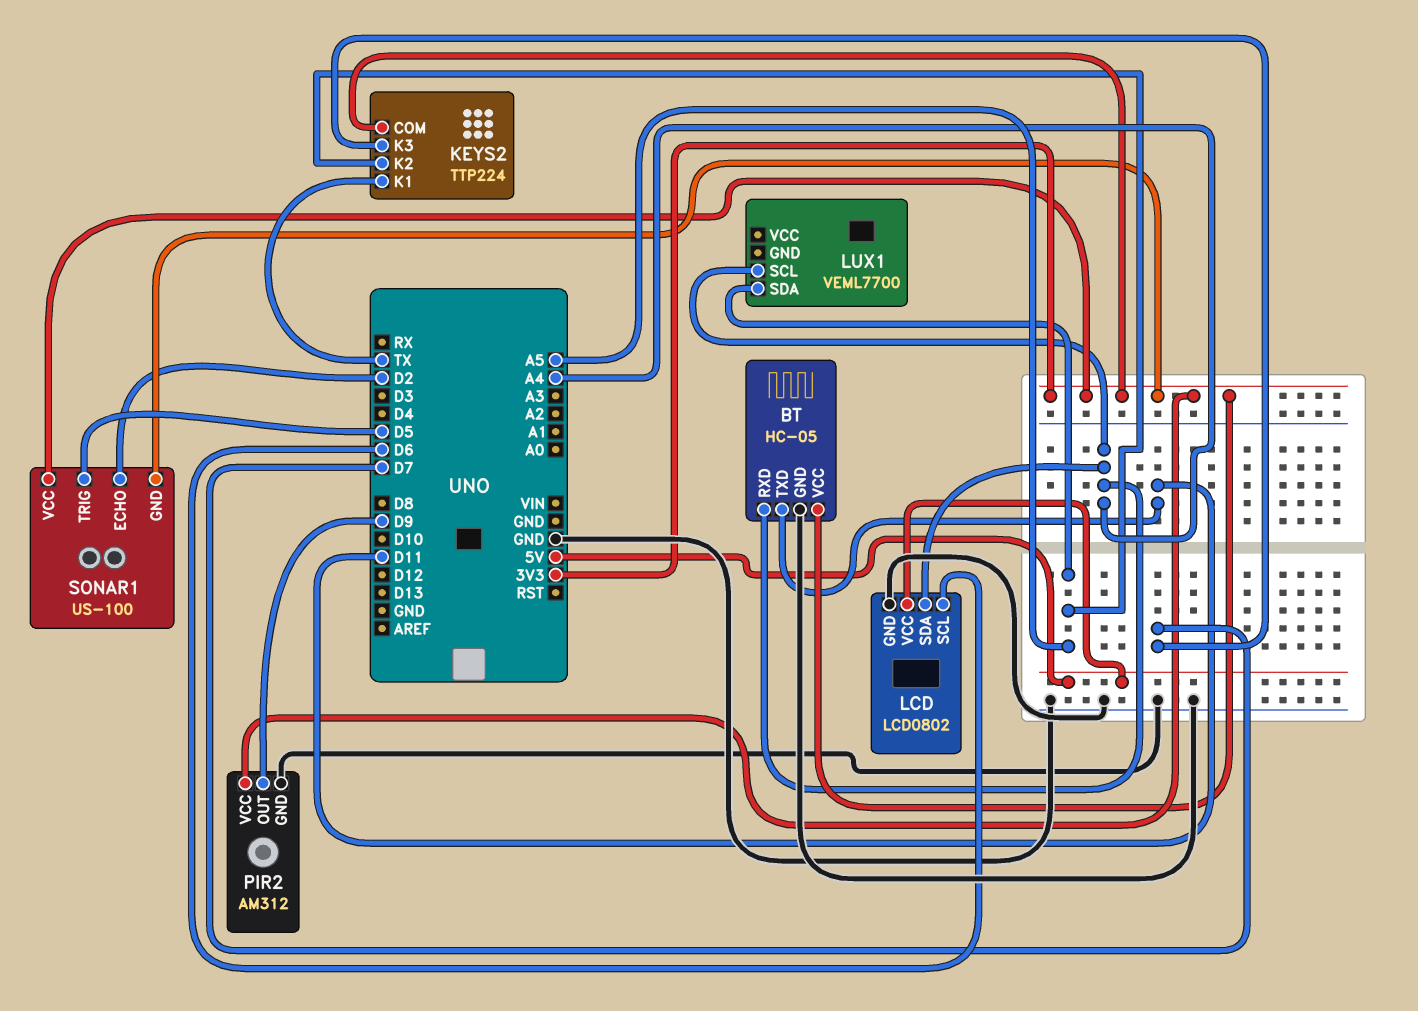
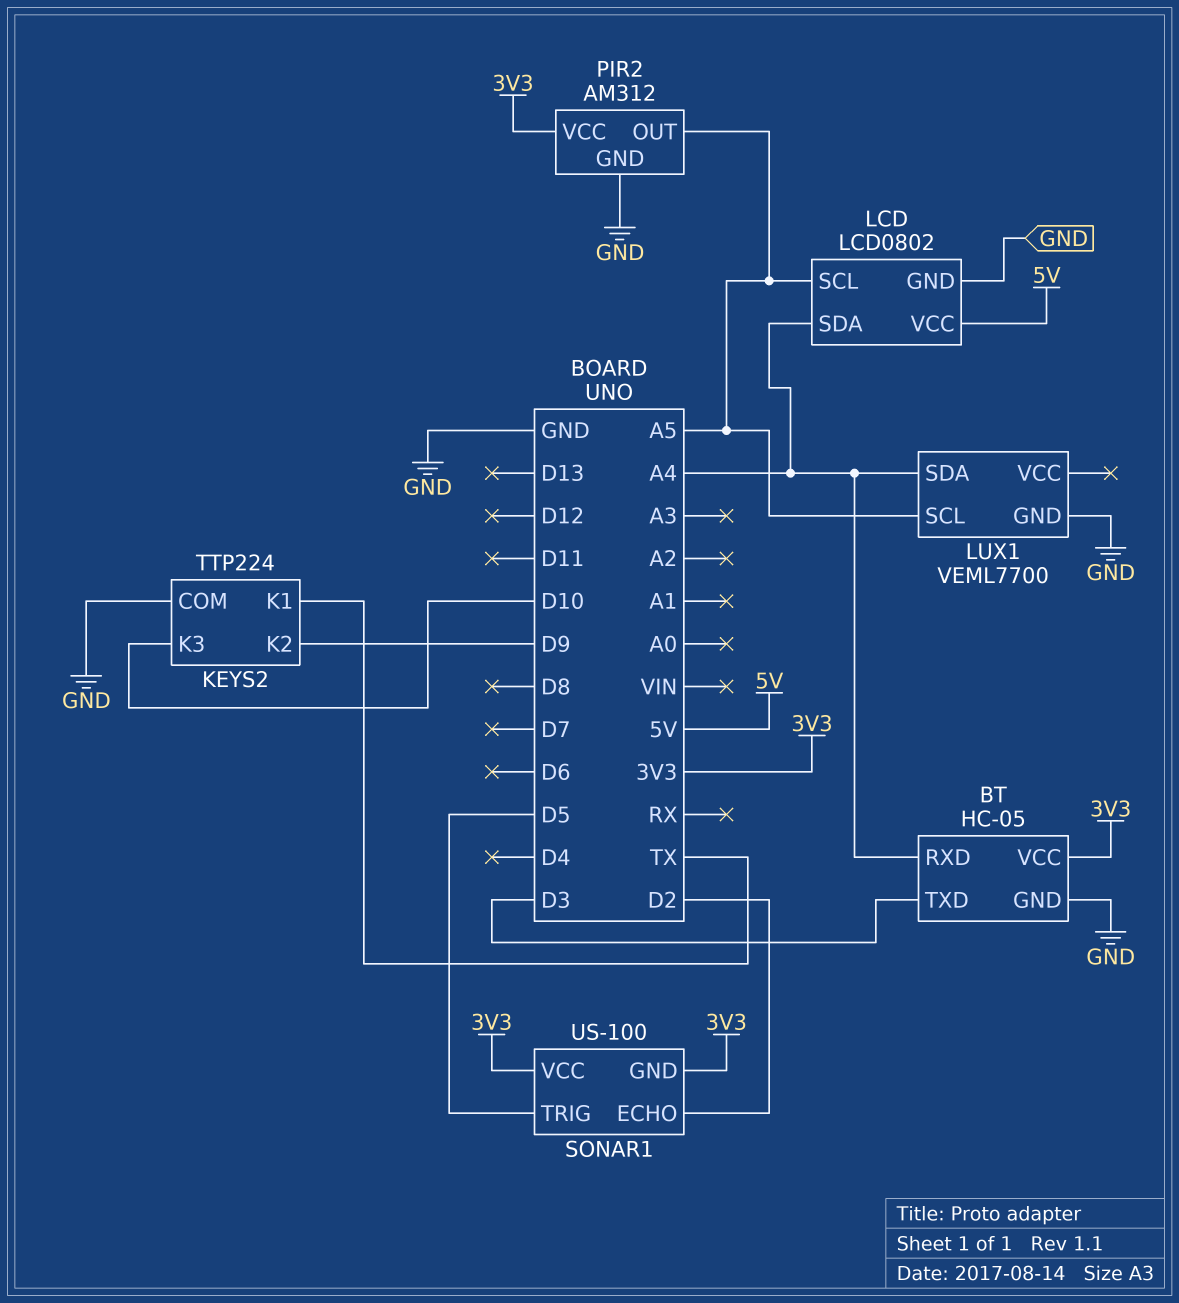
BT pin TXD: D11 -> D3
KEYS2 pin COM: 3V3 -> GND
KEYS2 pin K2: A5 -> D9
KEYS2 pin K3: D7 -> D10
LCD pin SCL: D6 -> A5
LUX1 pin GND: none -> GND
LUX1 pin SCL: A4 -> A5
LUX1 pin SDA: A5 -> A4
PIR2 pin OUT: D9 -> A5

